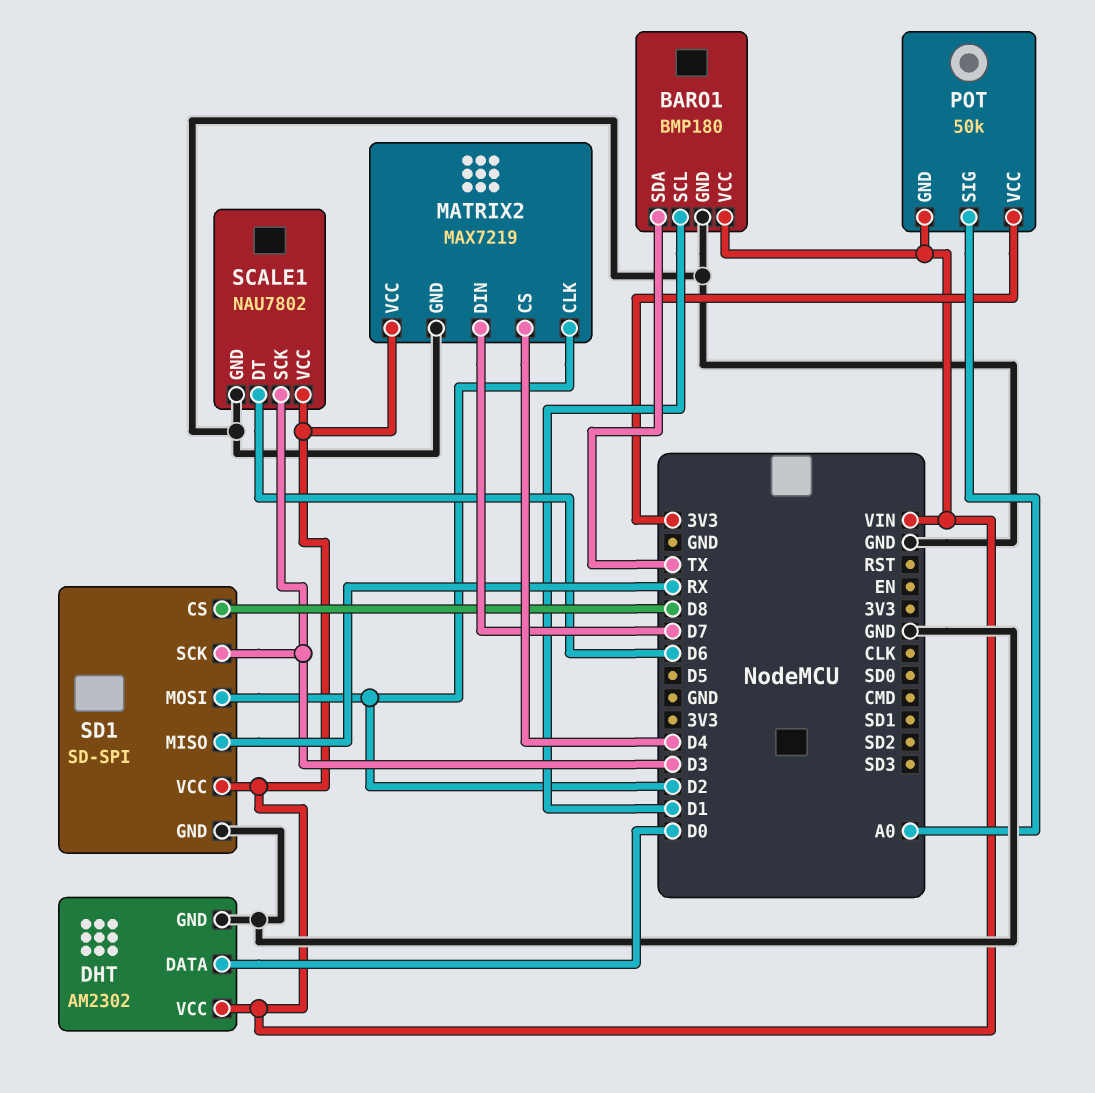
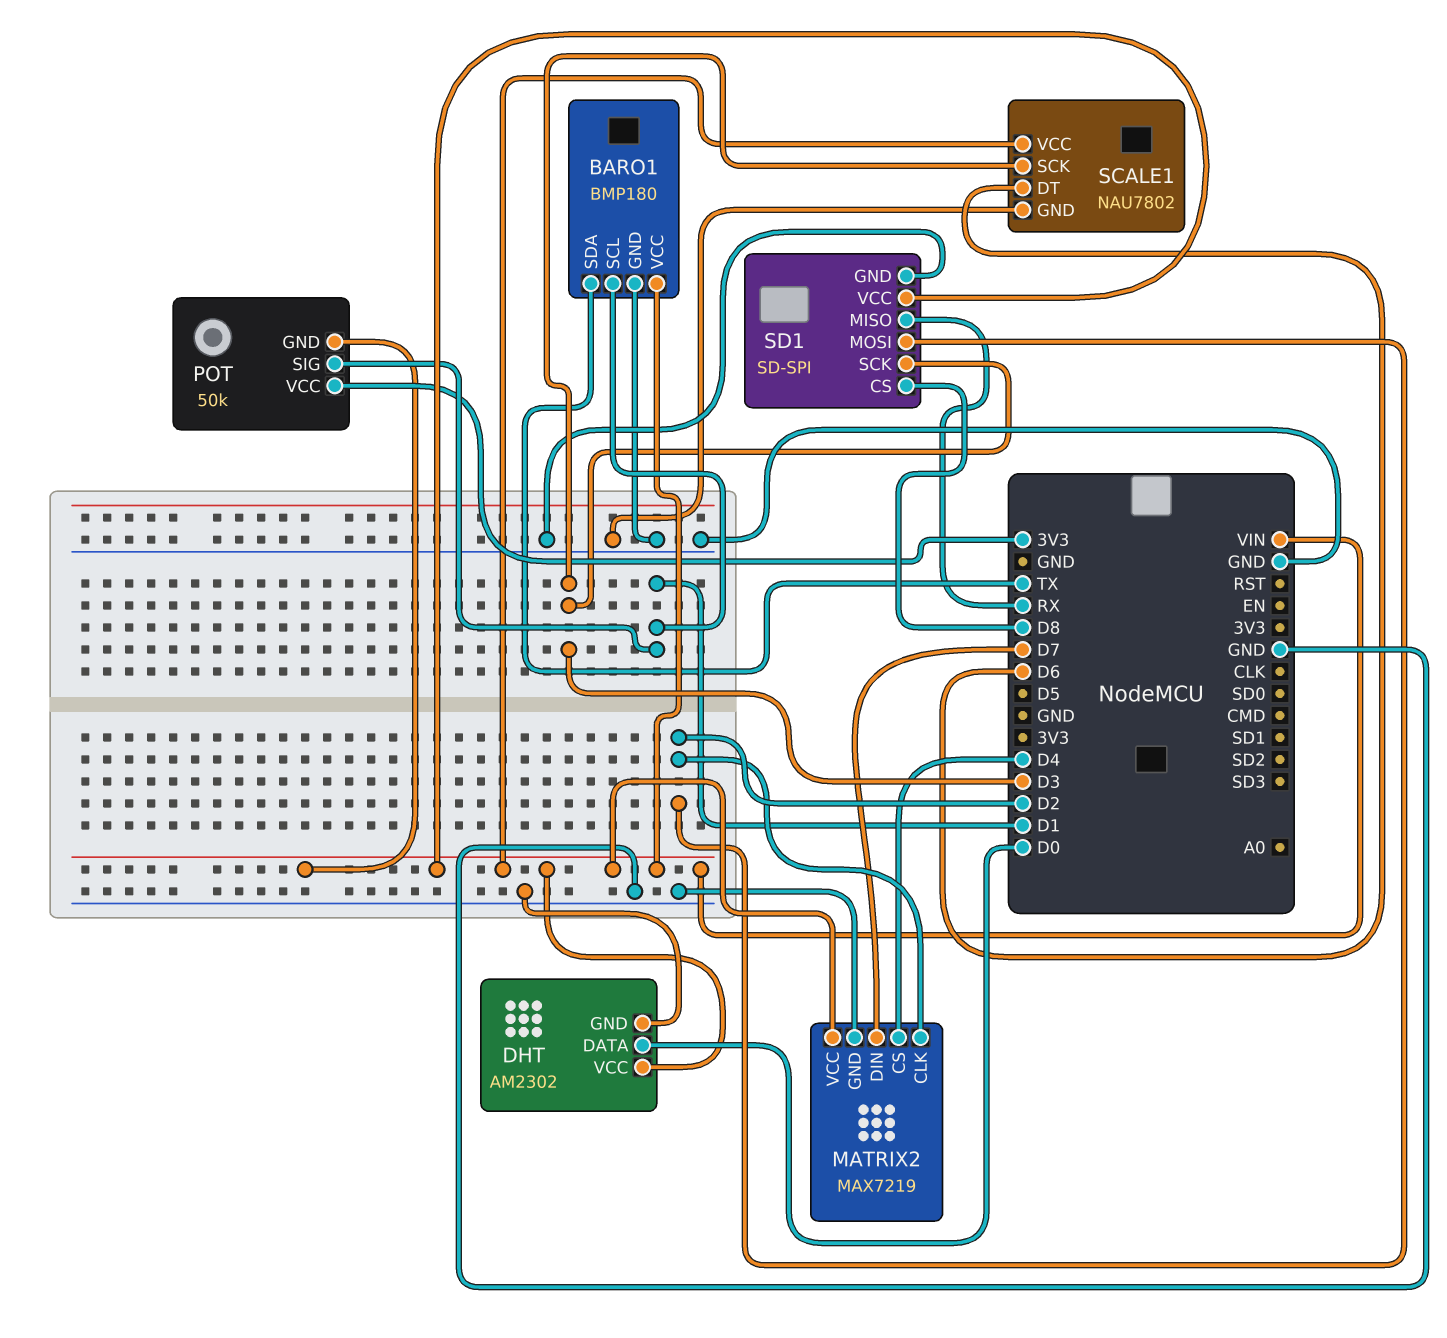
POT pin SIG: A0 -> D1

